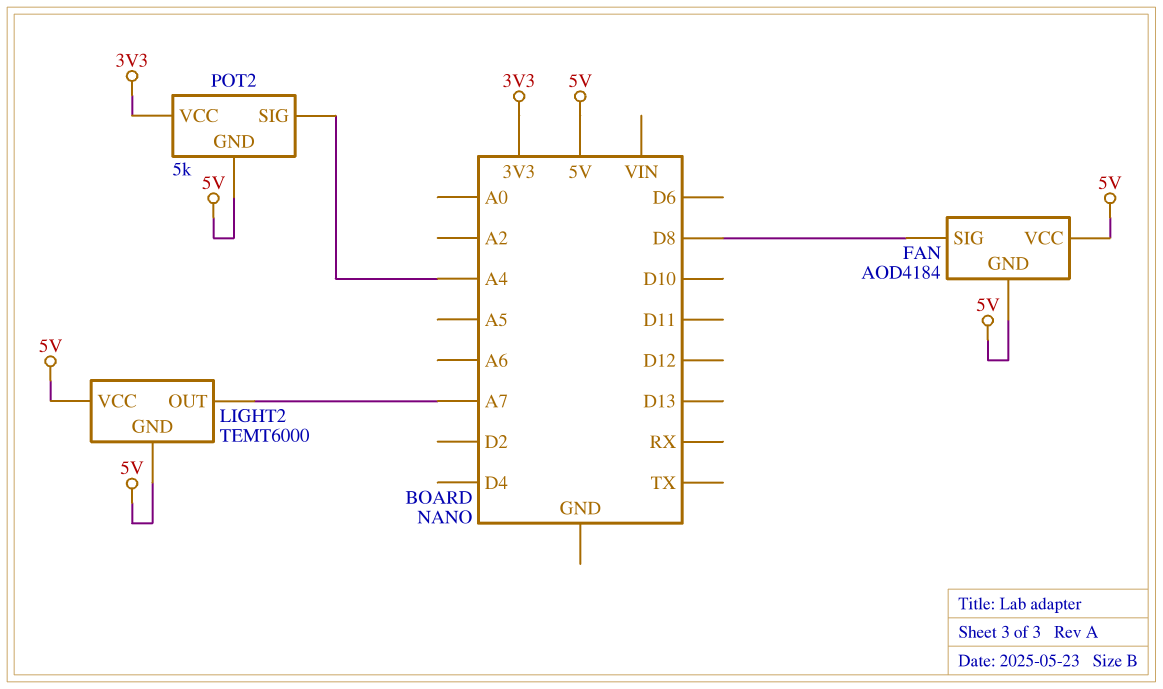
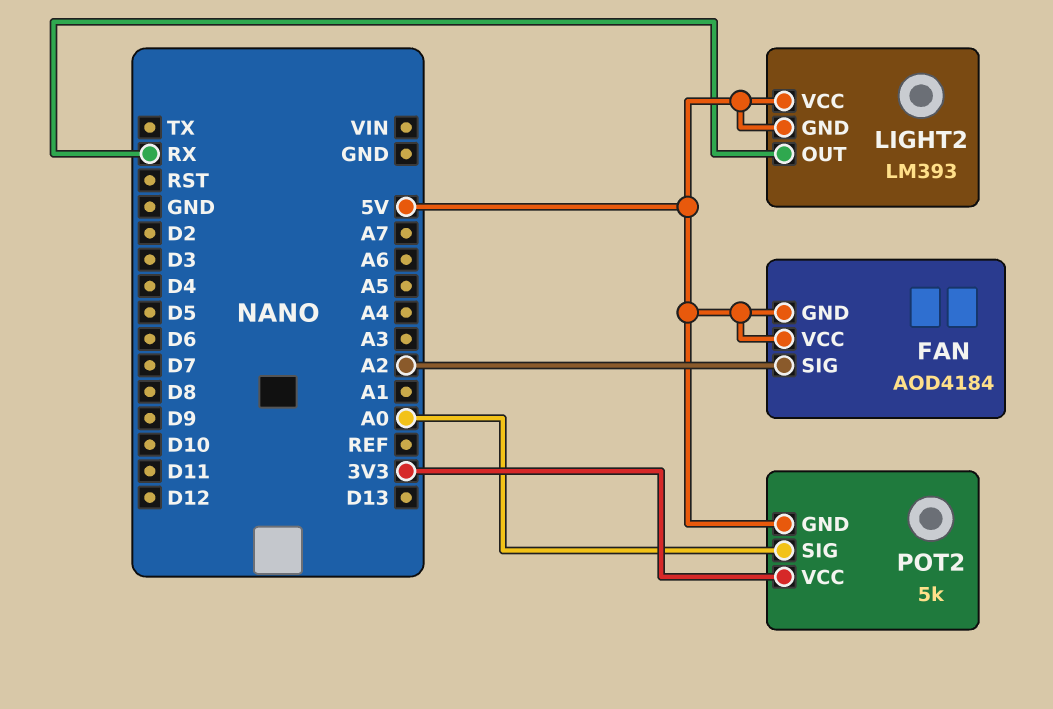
FAN pin SIG: D8 -> A2
LIGHT2: TEMT6000 -> LM393
LIGHT2 pin OUT: A7 -> RX
POT2 pin SIG: A4 -> A0

